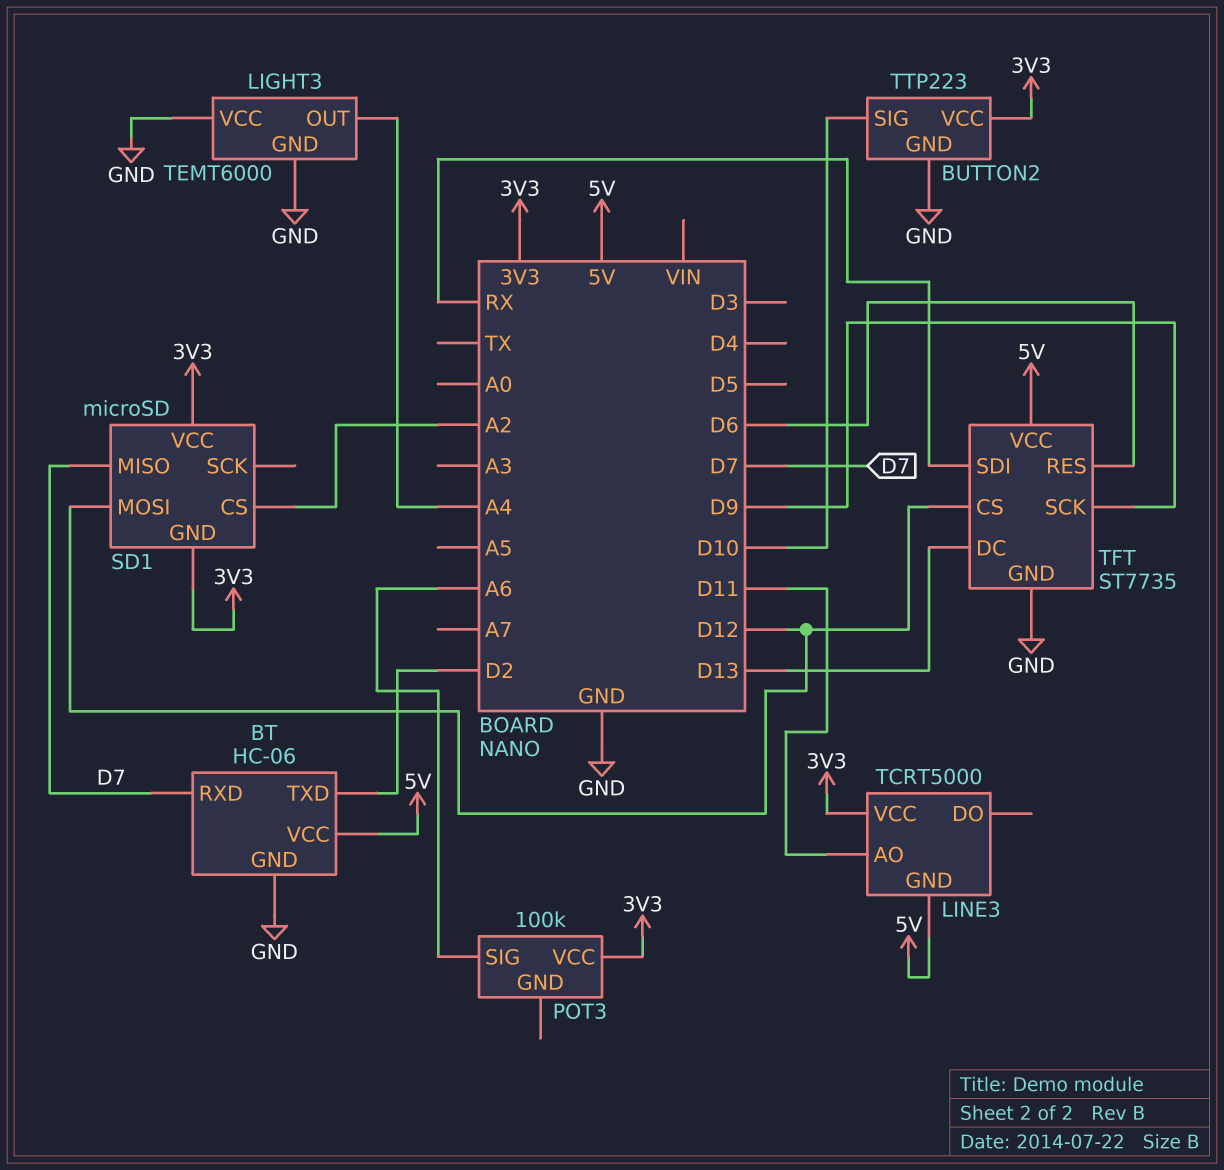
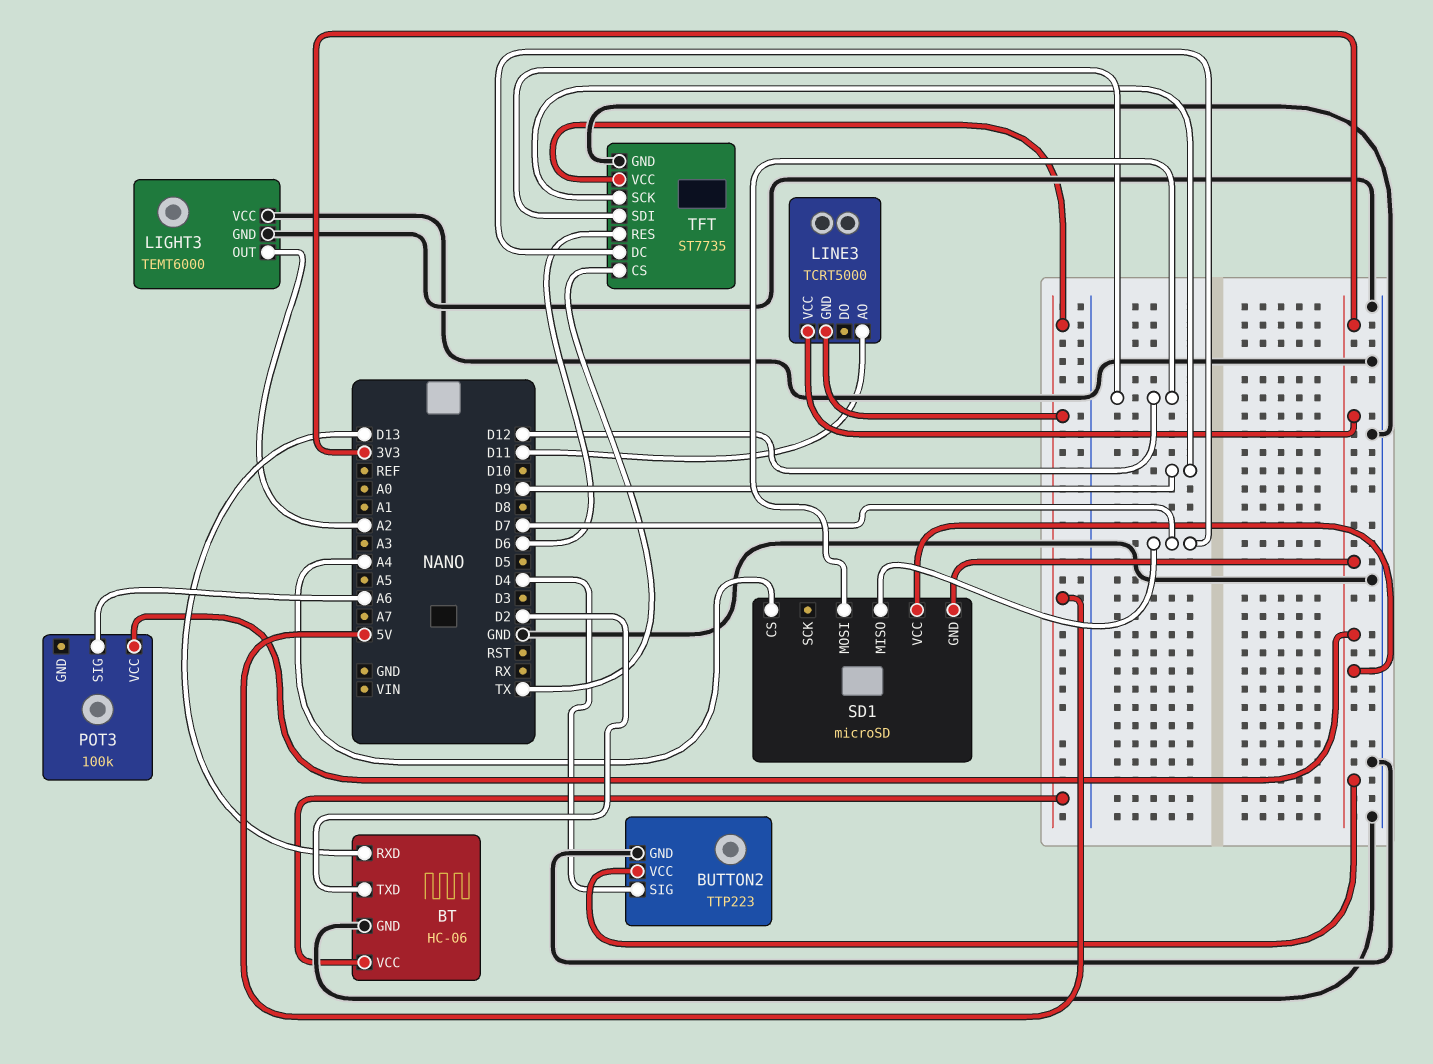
BT pin RXD: D7 -> D13
BUTTON2 pin SIG: D10 -> D4
LIGHT3 pin OUT: A4 -> A2
SD1 pin CS: A2 -> A4
TFT pin CS: D12 -> TX
TFT pin DC: D13 -> D7
TFT pin SDI: RX -> D12

